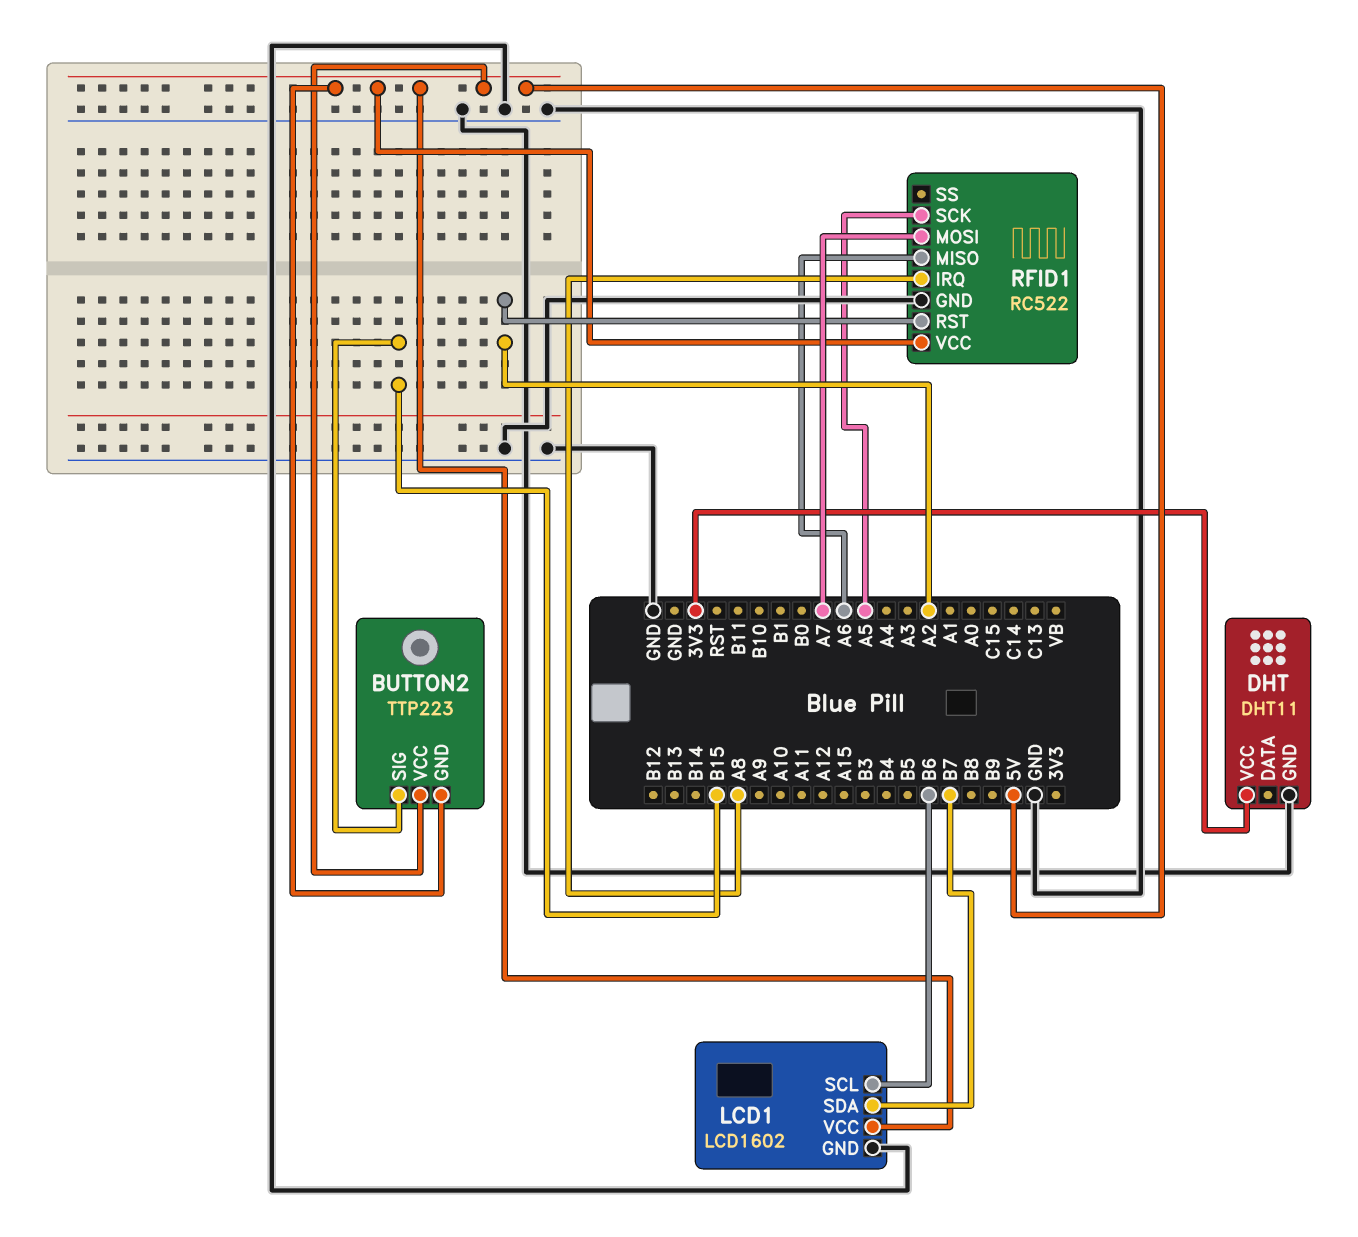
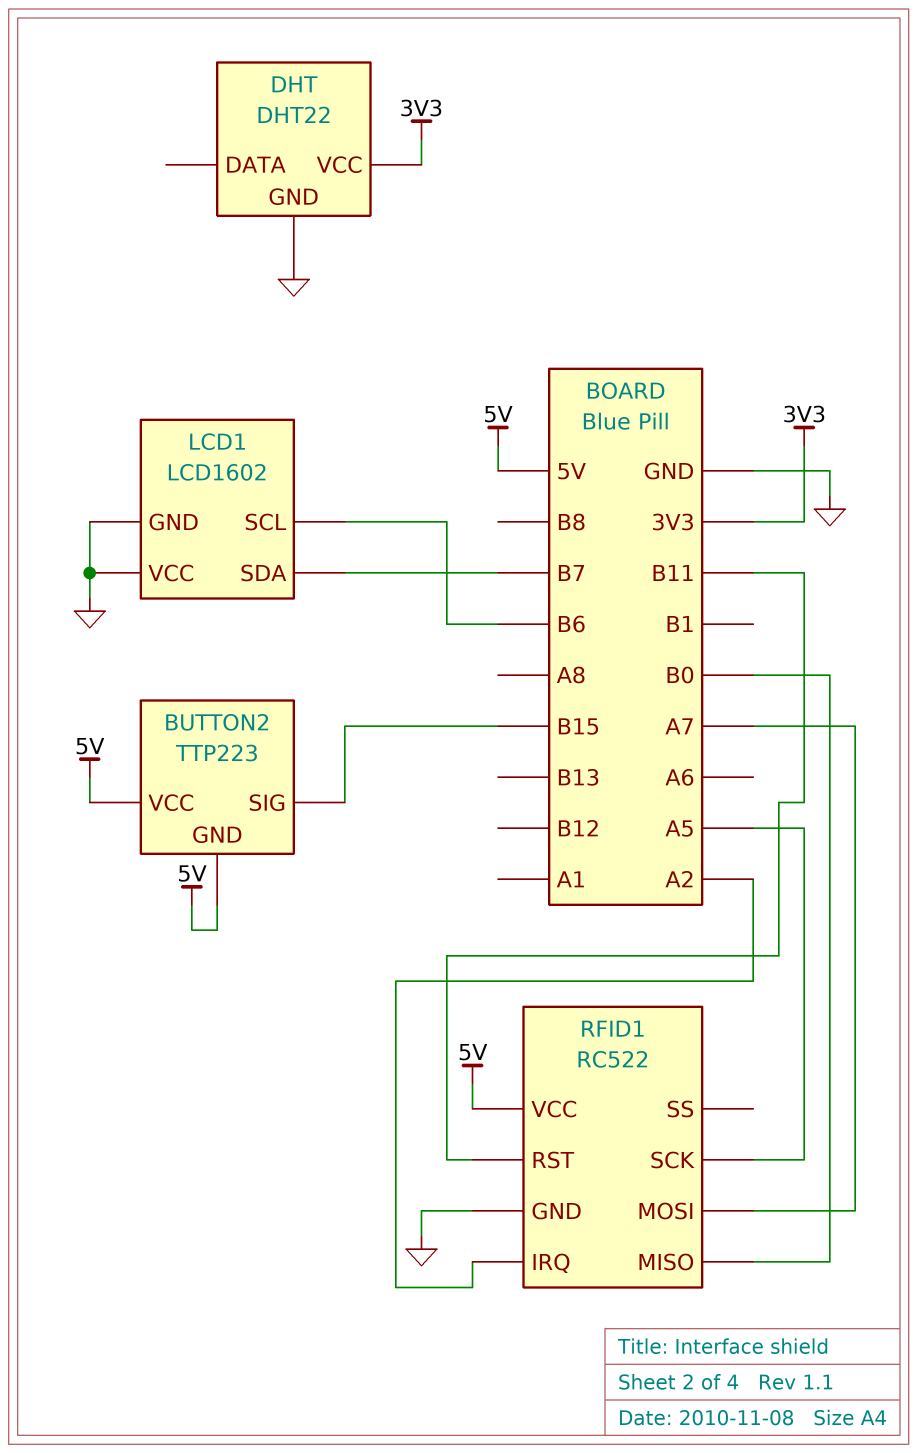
DHT: DHT11 -> DHT22
LCD1 pin VCC: 5V -> GND
RFID1 pin IRQ: A8 -> A2
RFID1 pin MISO: A6 -> B0
RFID1 pin RST: A2 -> B11

